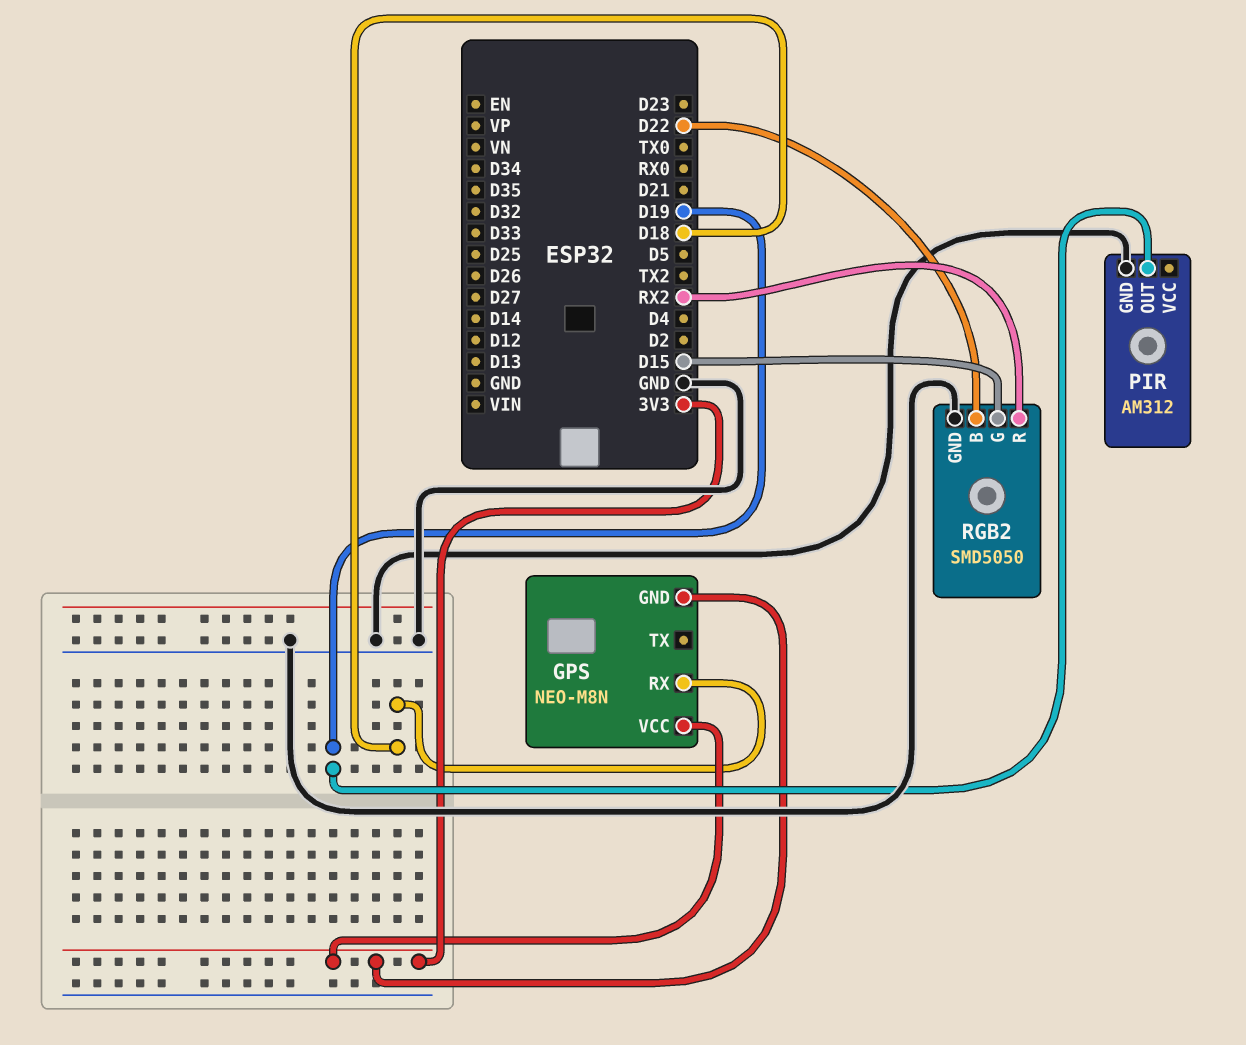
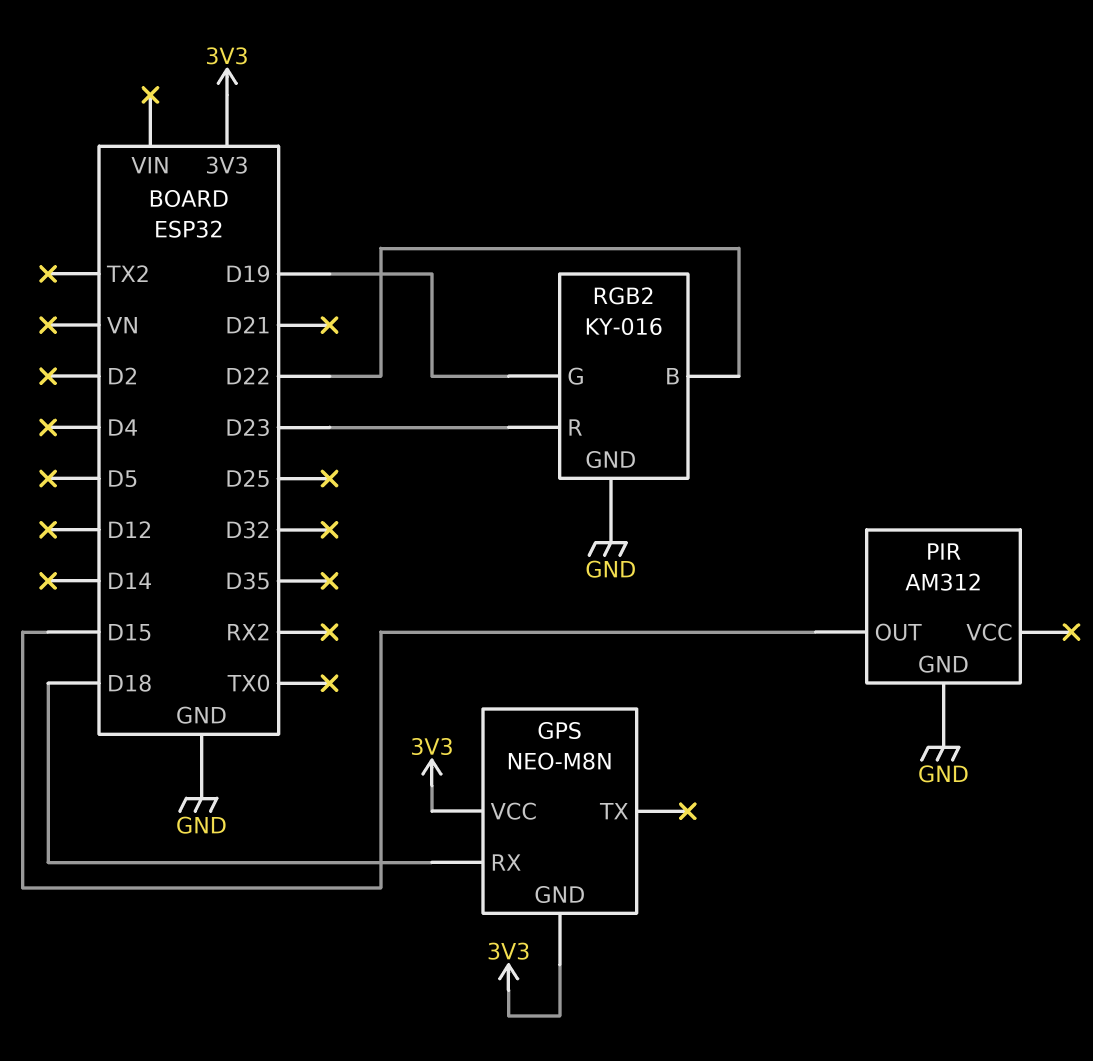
PIR pin OUT: D19 -> D15
RGB2: SMD5050 -> KY-016
RGB2 pin G: D15 -> D19
RGB2 pin R: RX2 -> D23

